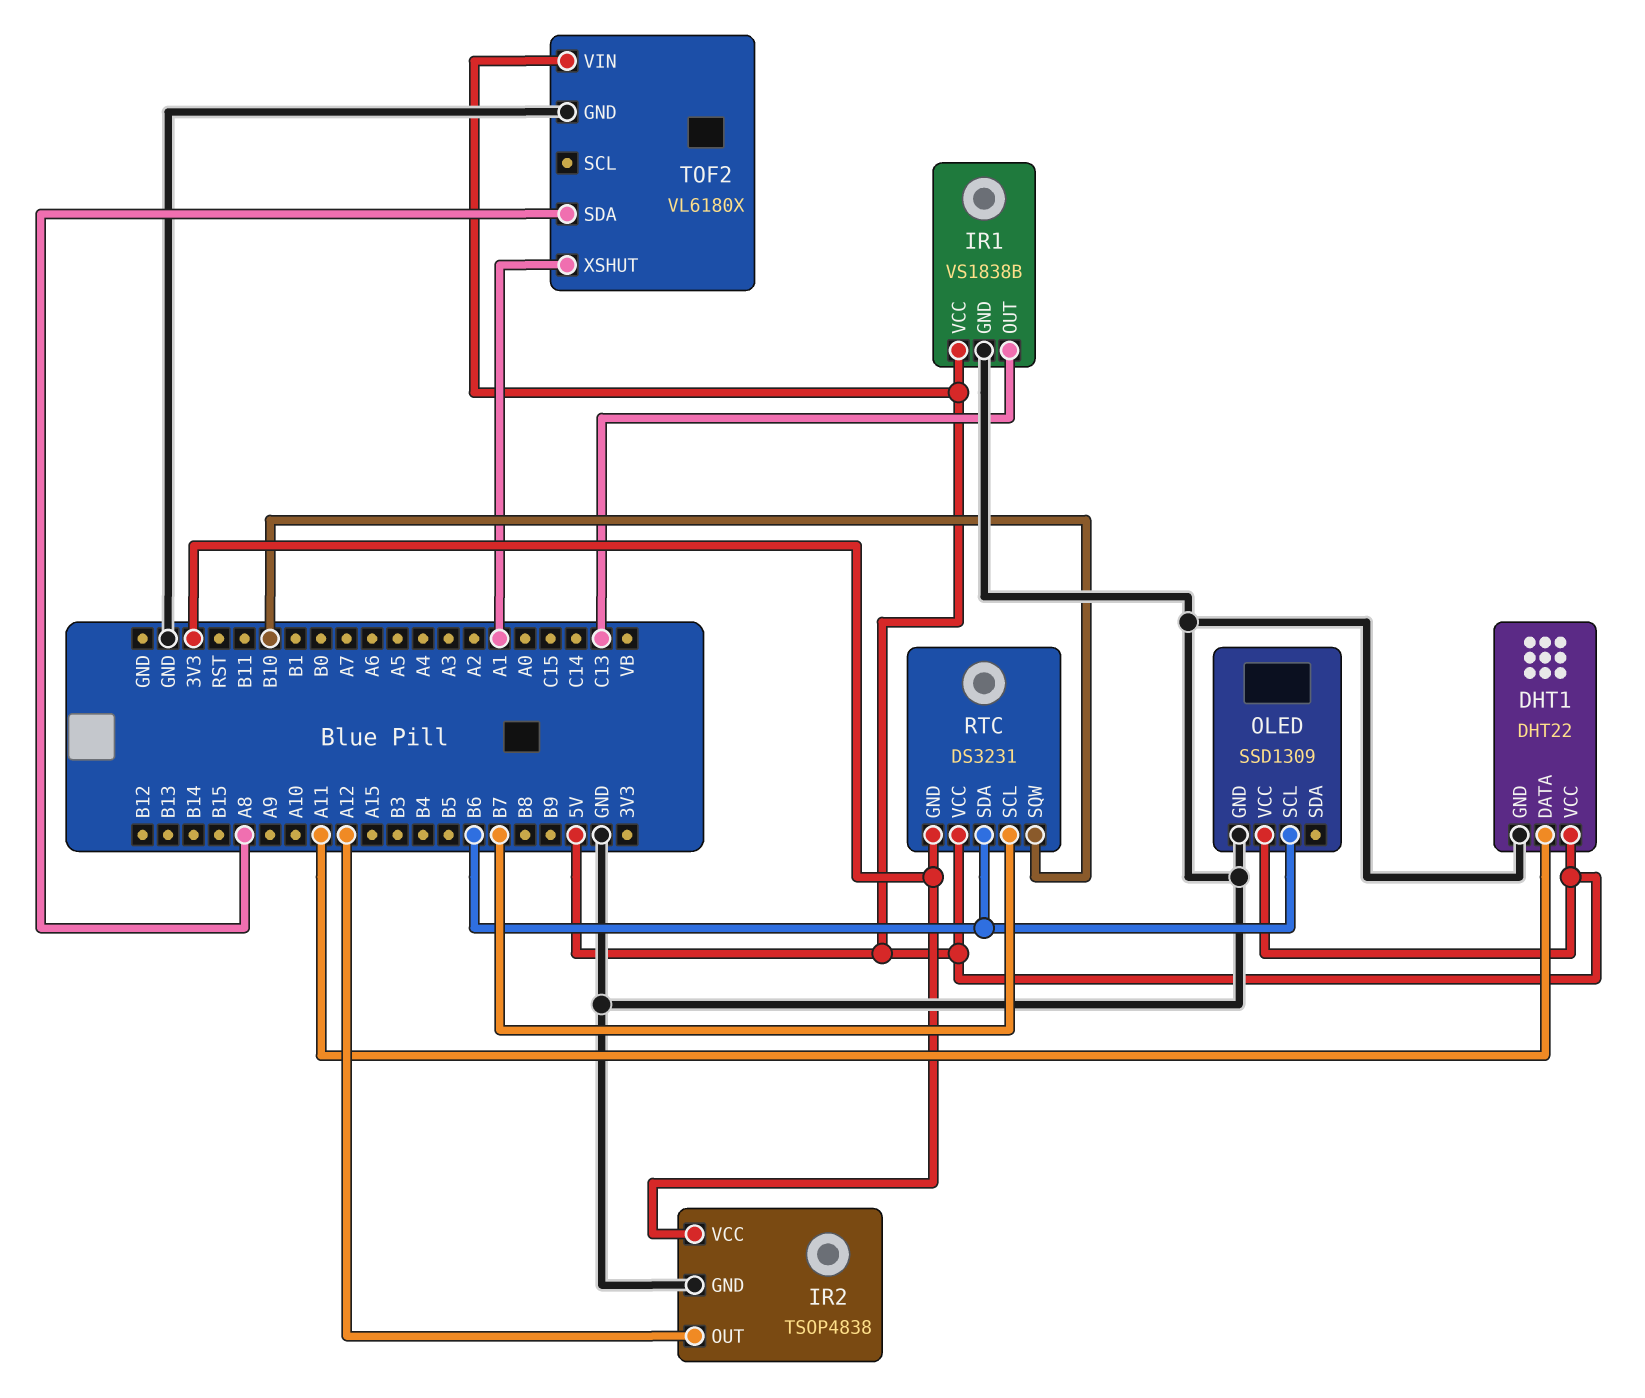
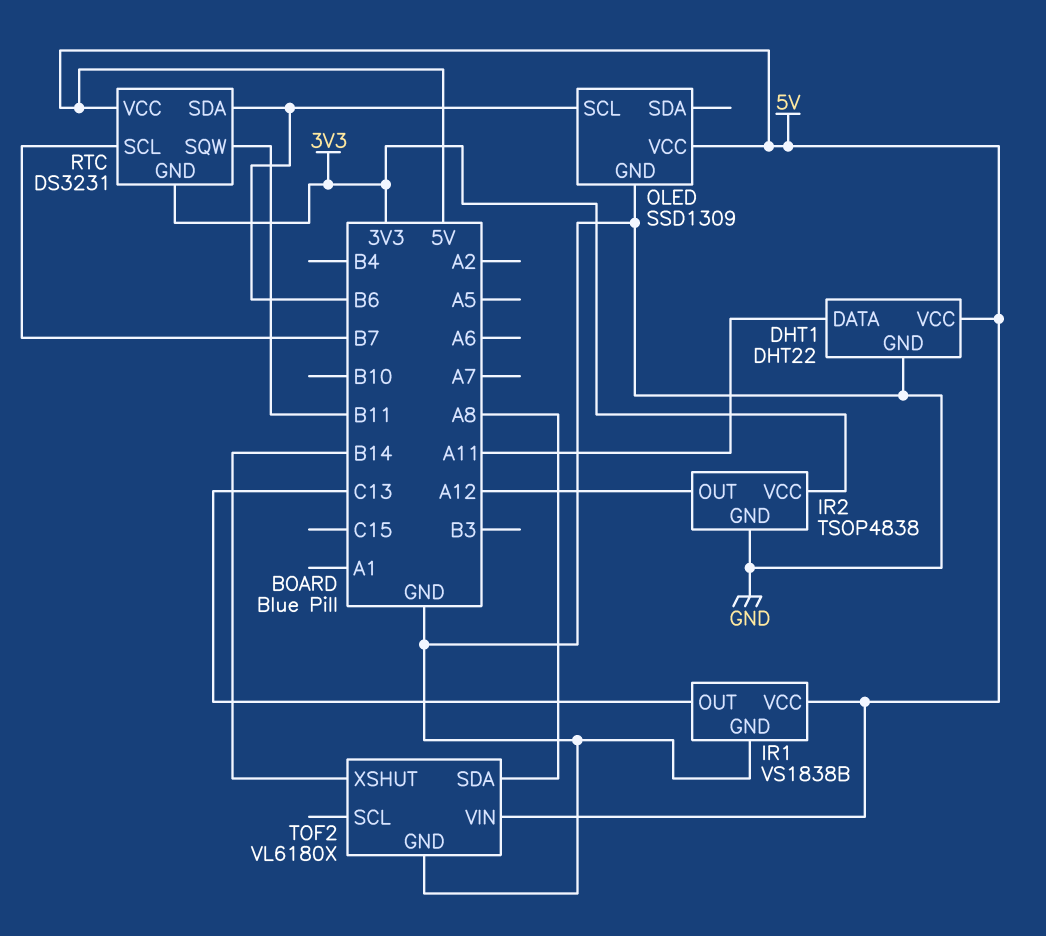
RTC pin SQW: B10 -> B11
TOF2 pin XSHUT: A1 -> B14

